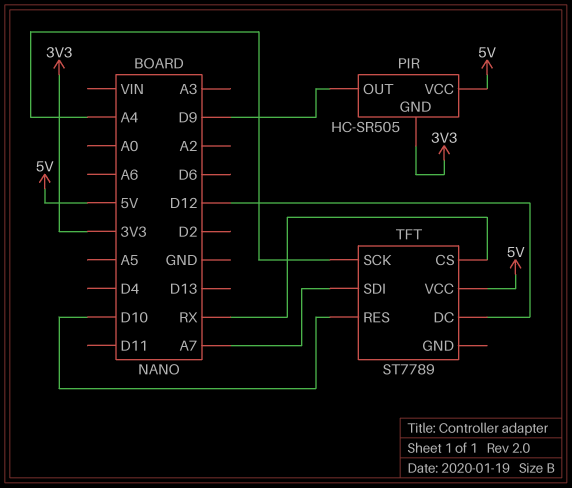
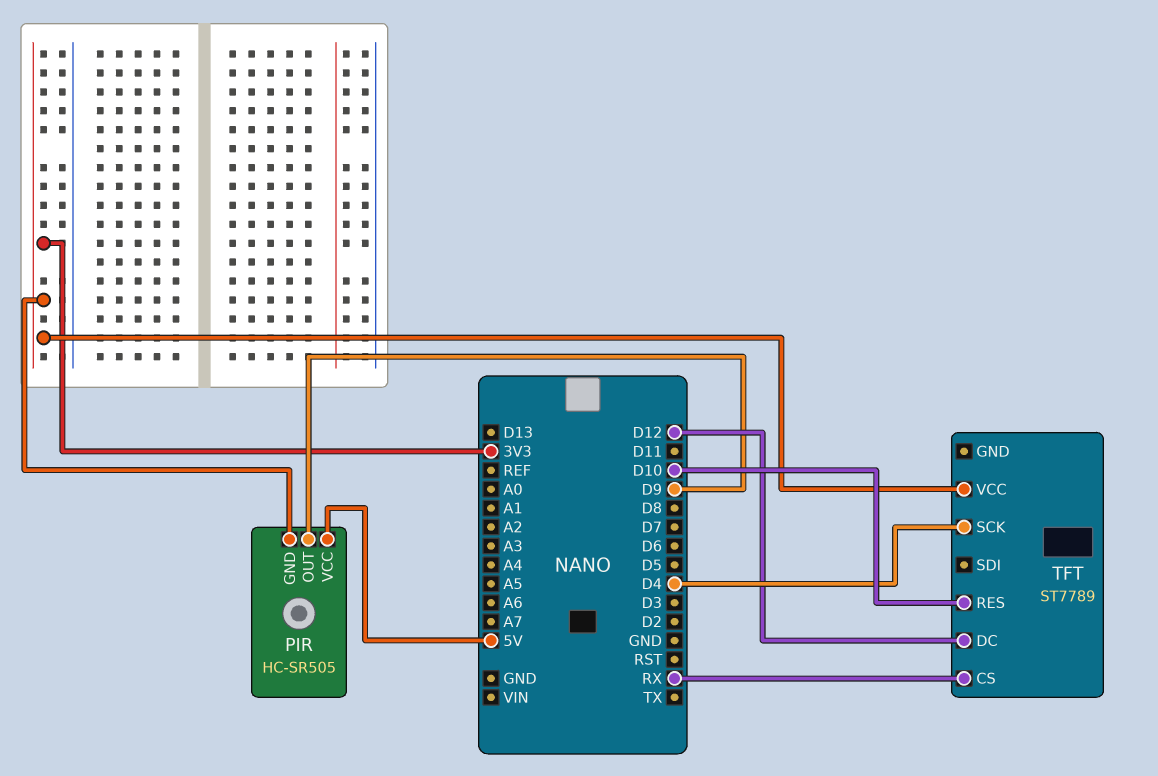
TFT pin SCK: A4 -> D4
TFT pin SDI: A7 -> none
TFT pin VCC: 5V -> 3V3

